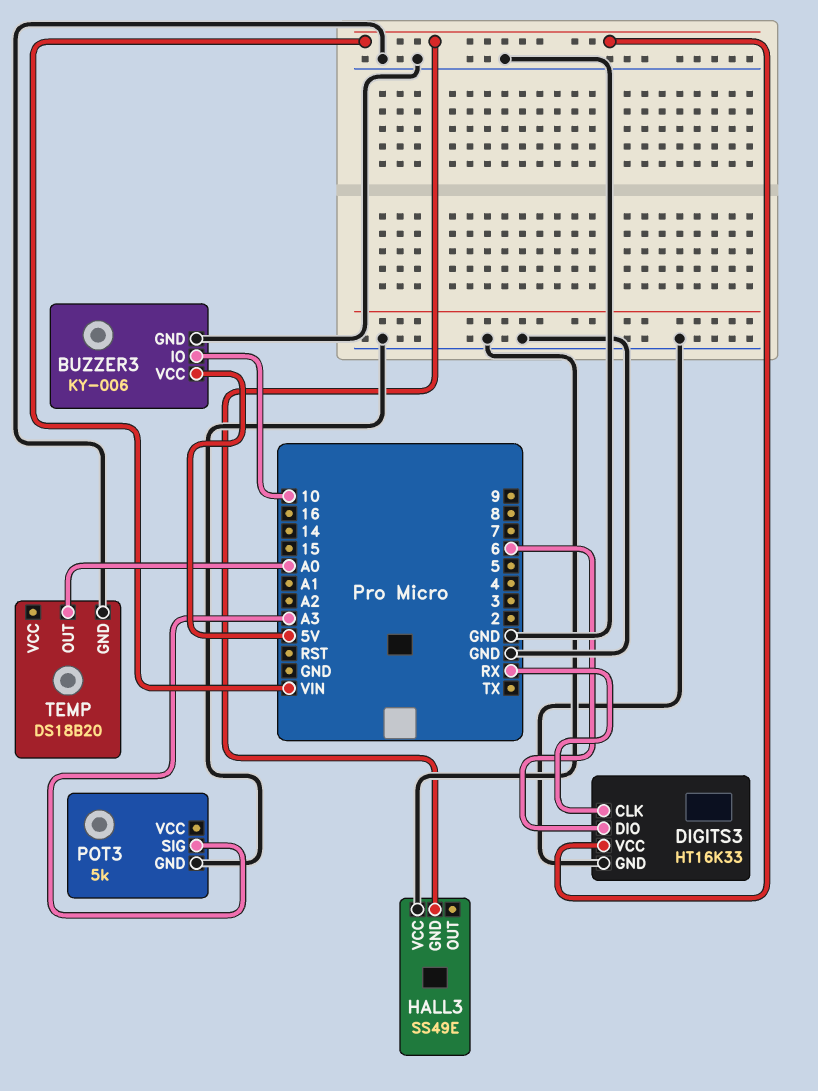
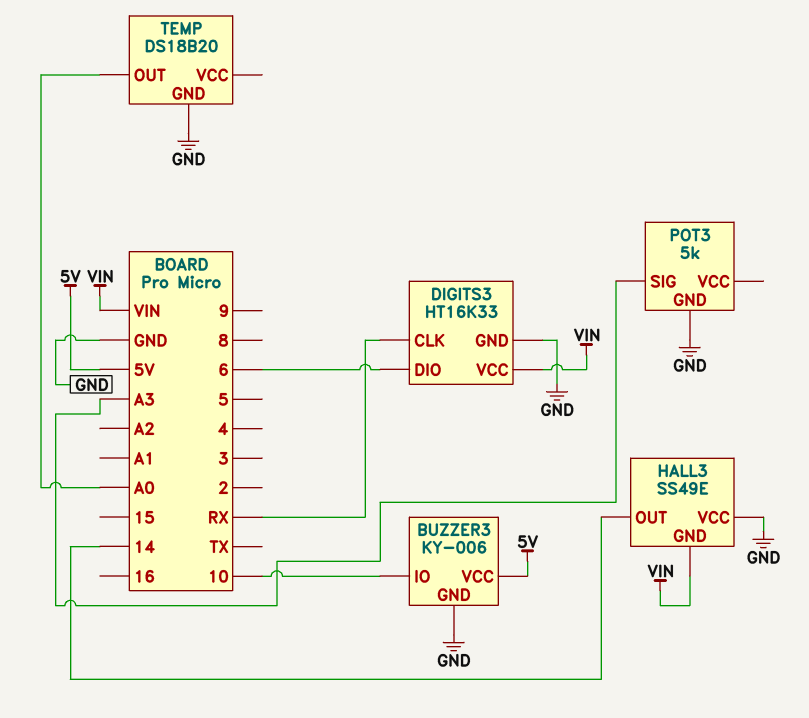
HALL3 pin OUT: none -> 14

